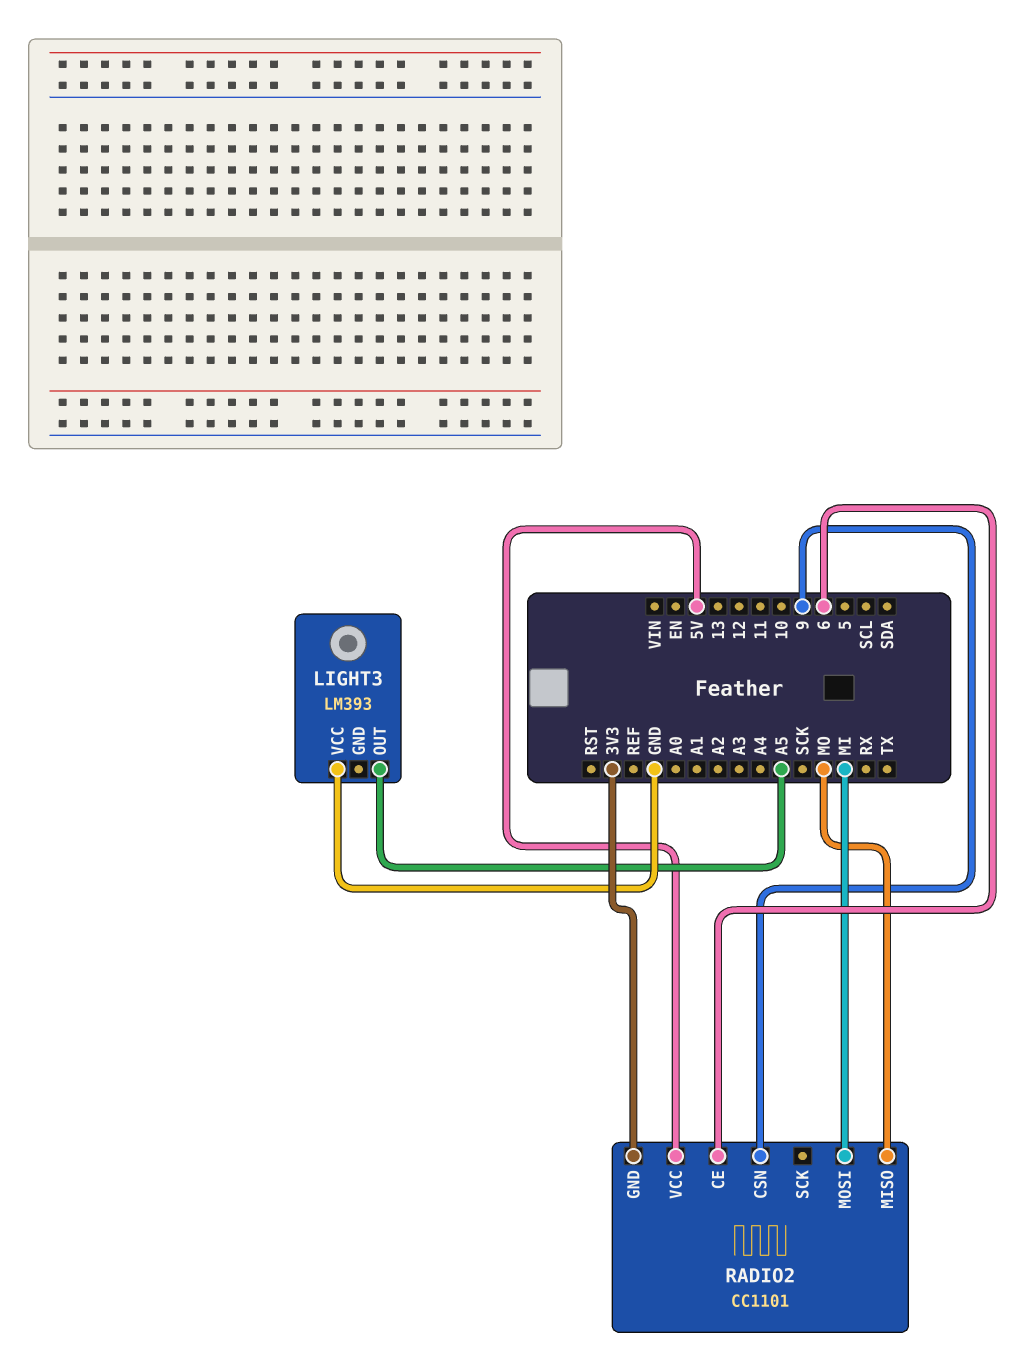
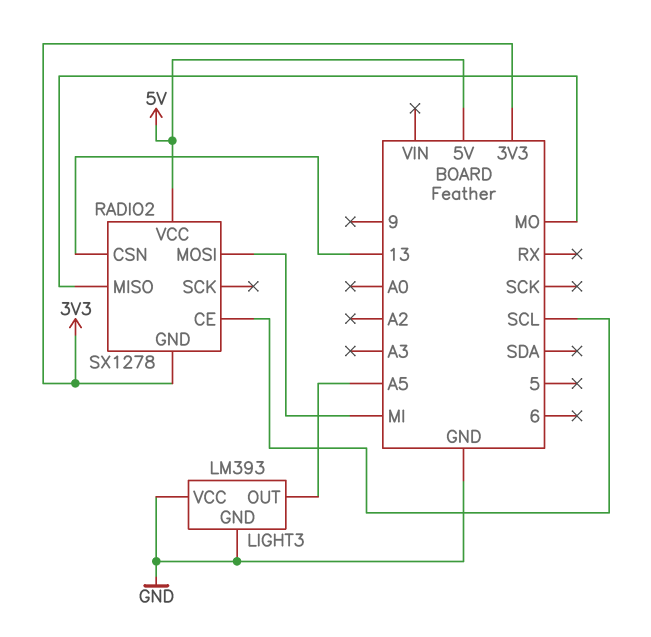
LIGHT3 pin GND: none -> GND
RADIO2: CC1101 -> SX1278
RADIO2 pin CE: 6 -> SCL
RADIO2 pin CSN: 9 -> 13

